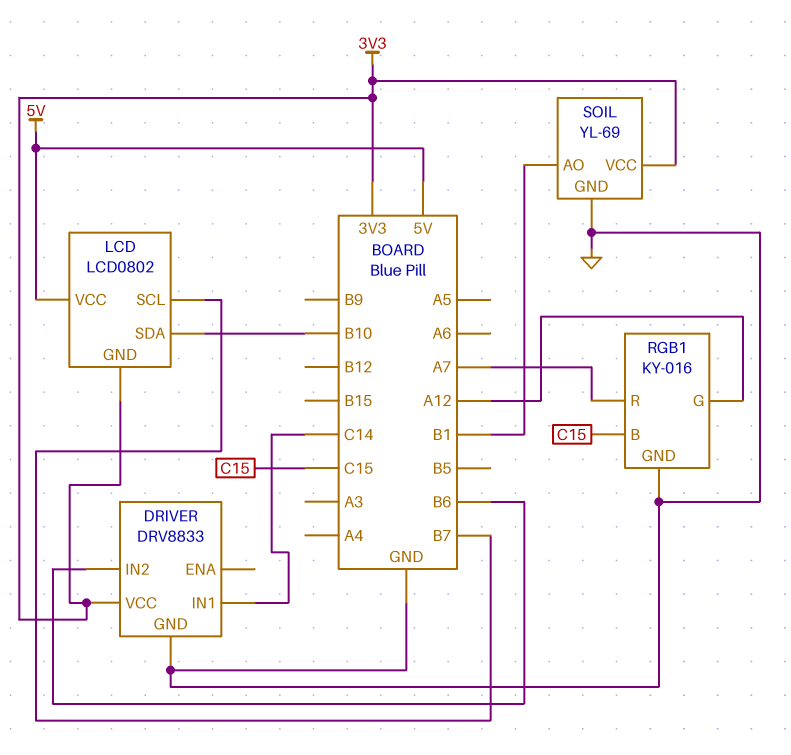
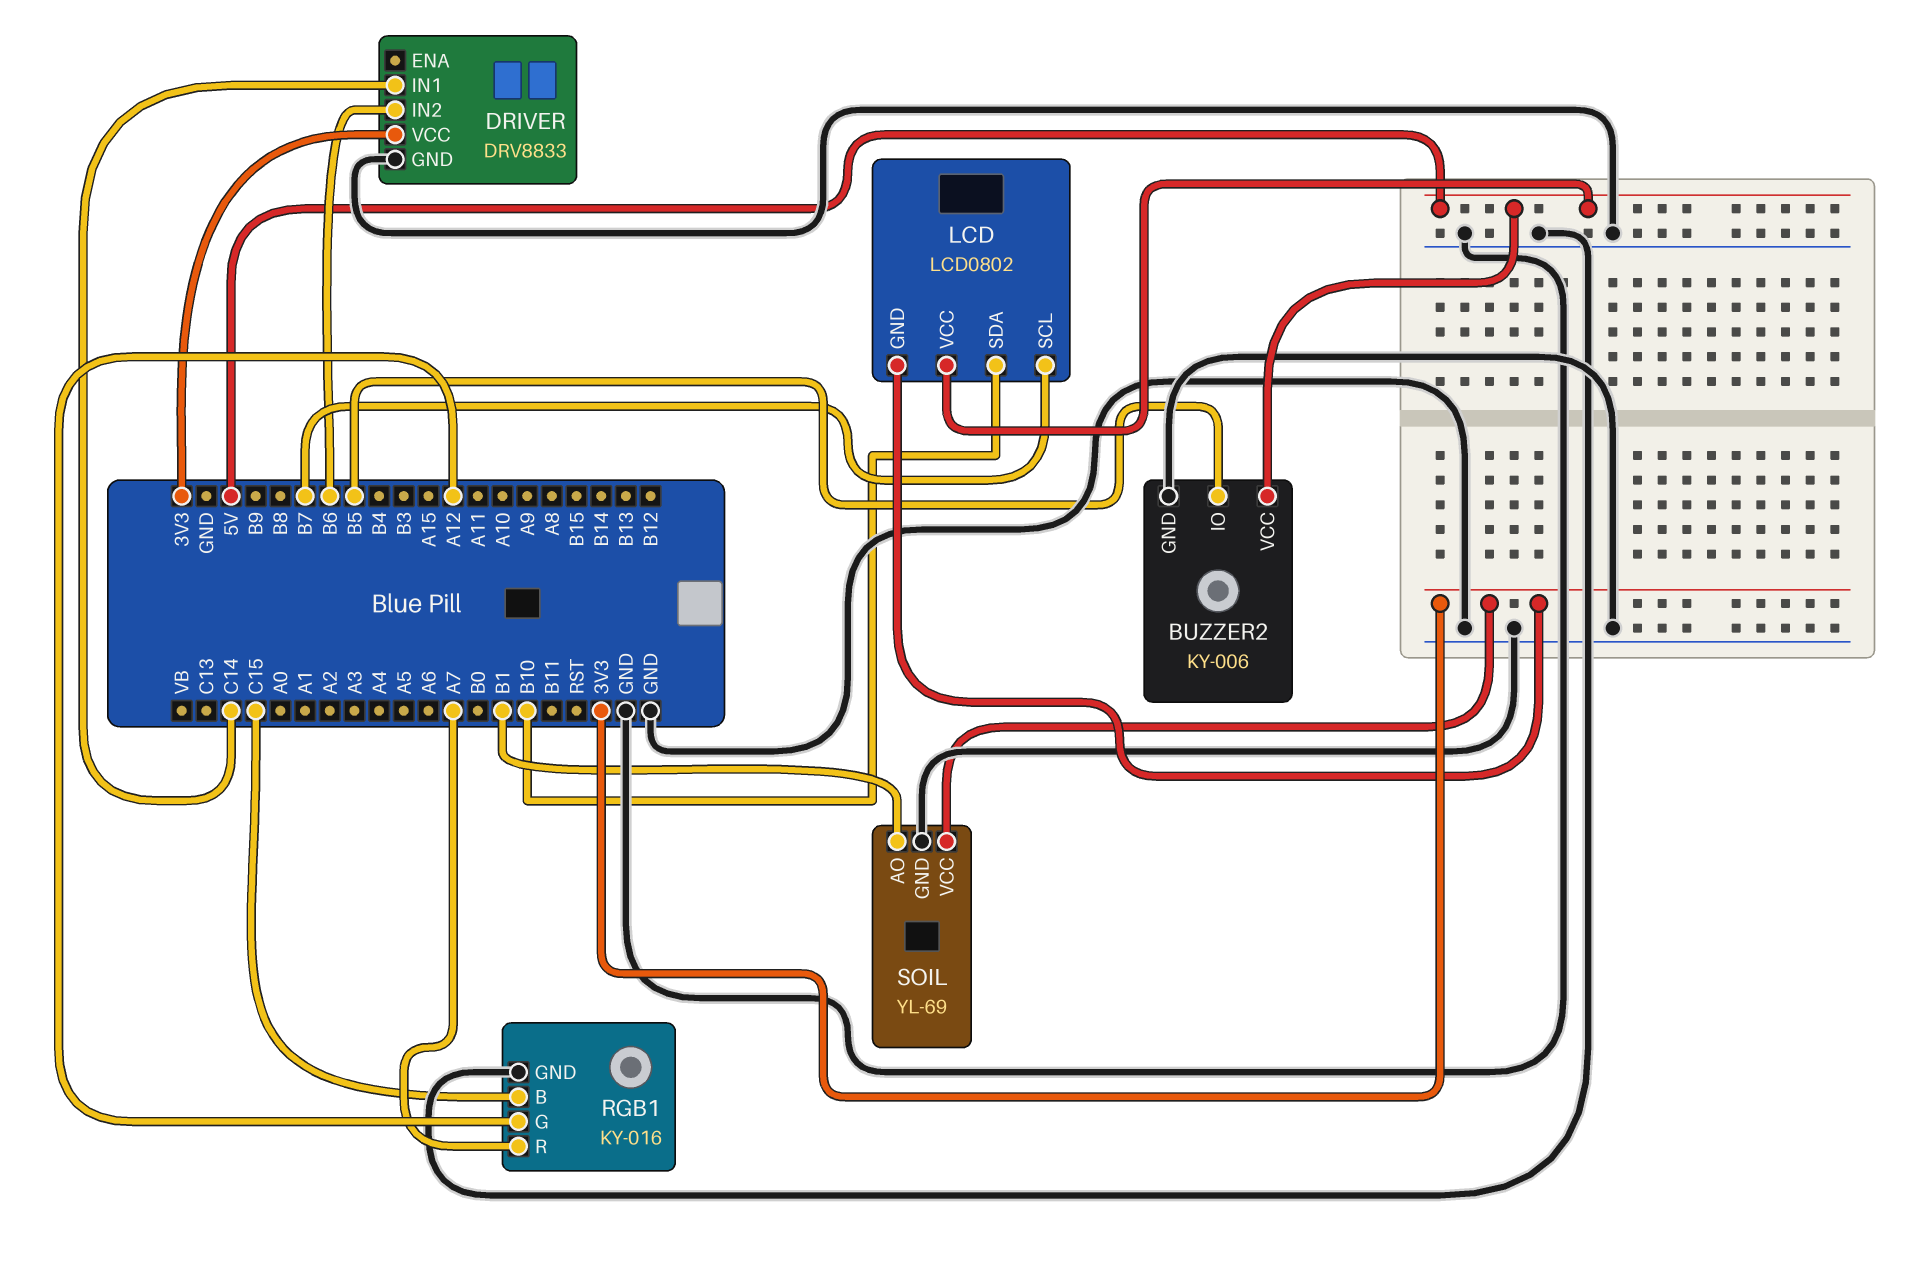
BUZZER2: none -> KY-006
BUZZER2 pin GND: none -> GND
BUZZER2 pin IO: none -> B5
BUZZER2 pin VCC: none -> 5V

